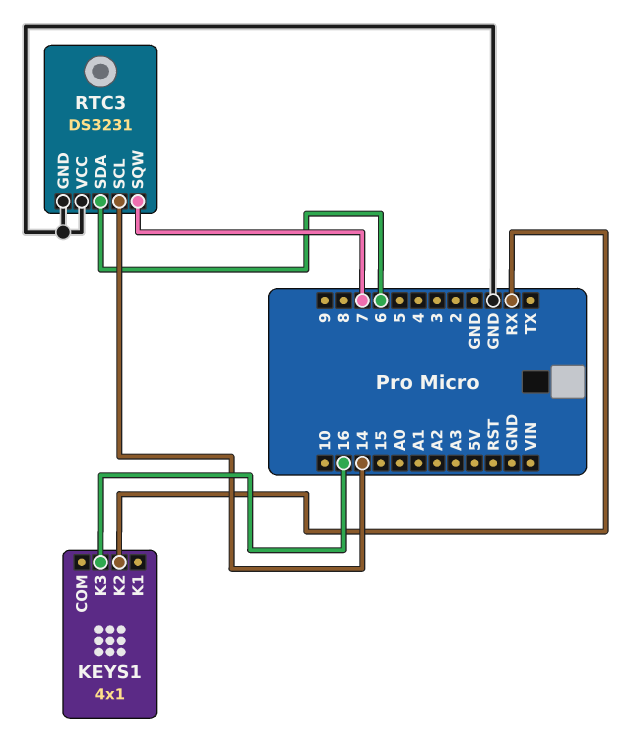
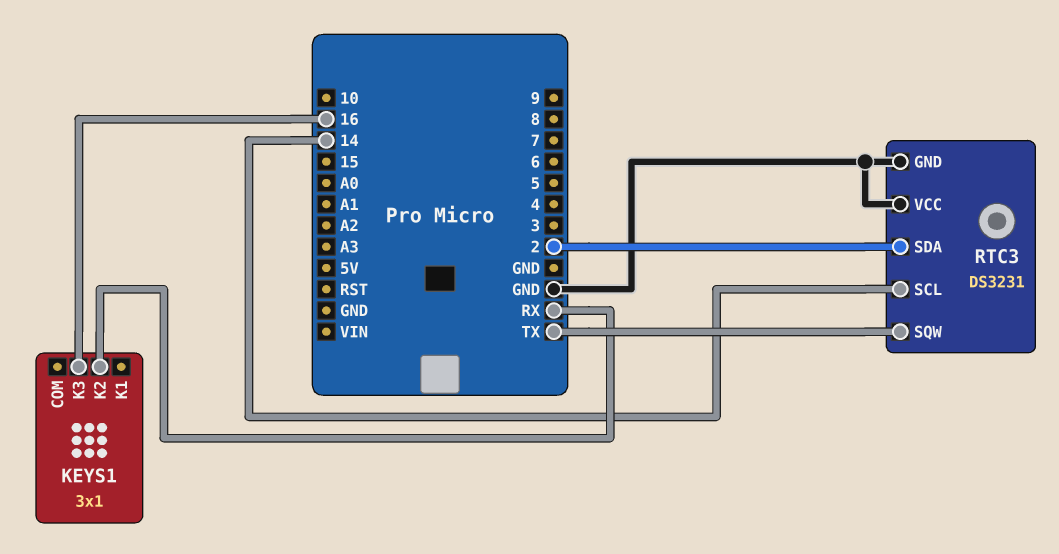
KEYS1: 4x1 -> 3x1
RTC3 pin SDA: 6 -> 2
RTC3 pin SQW: 7 -> TX

